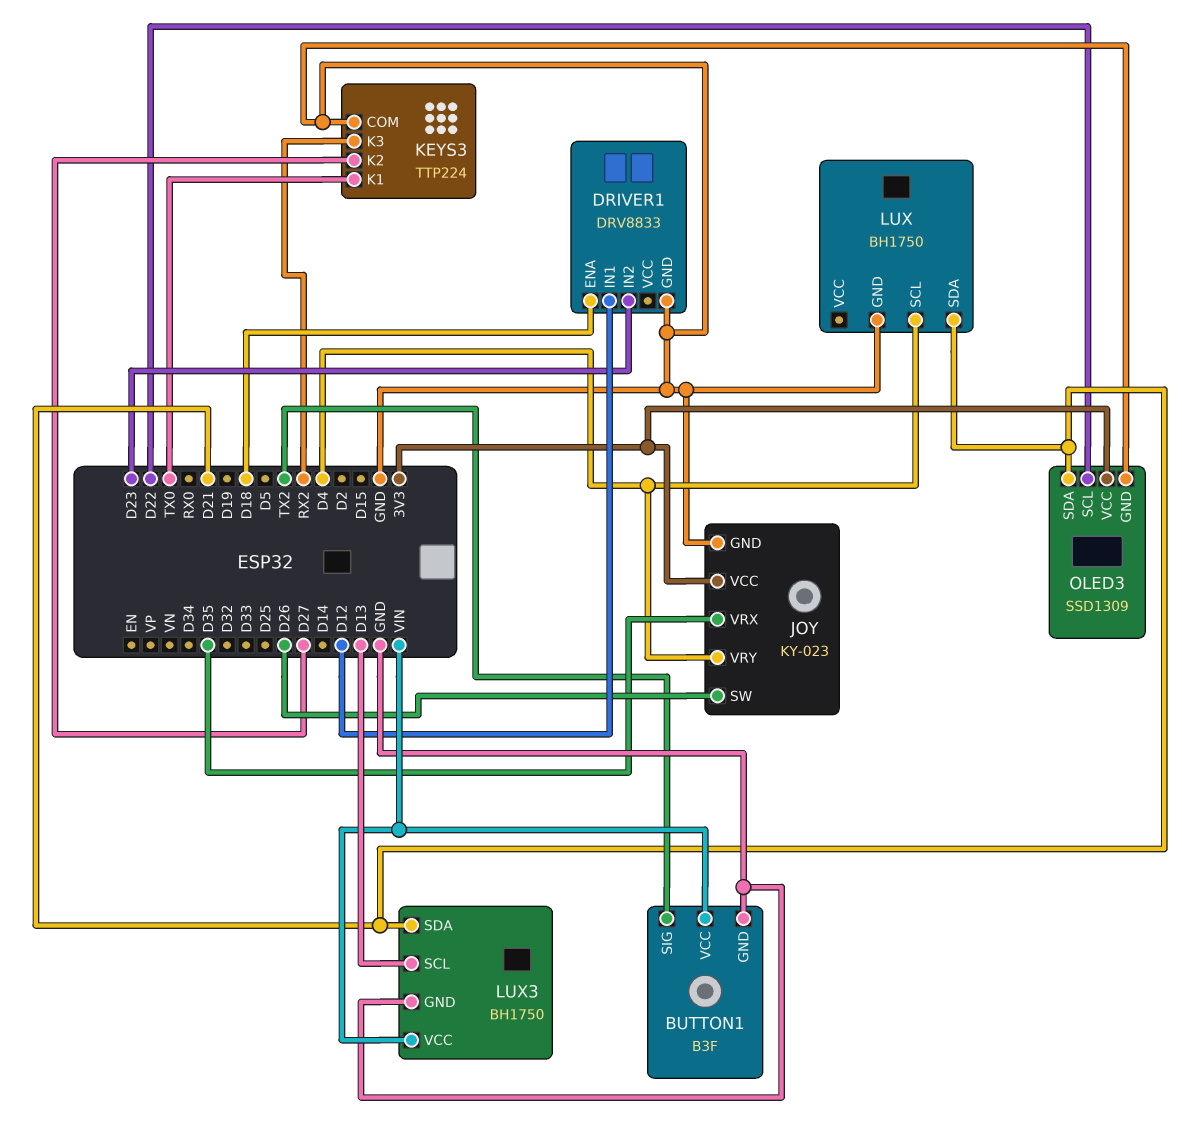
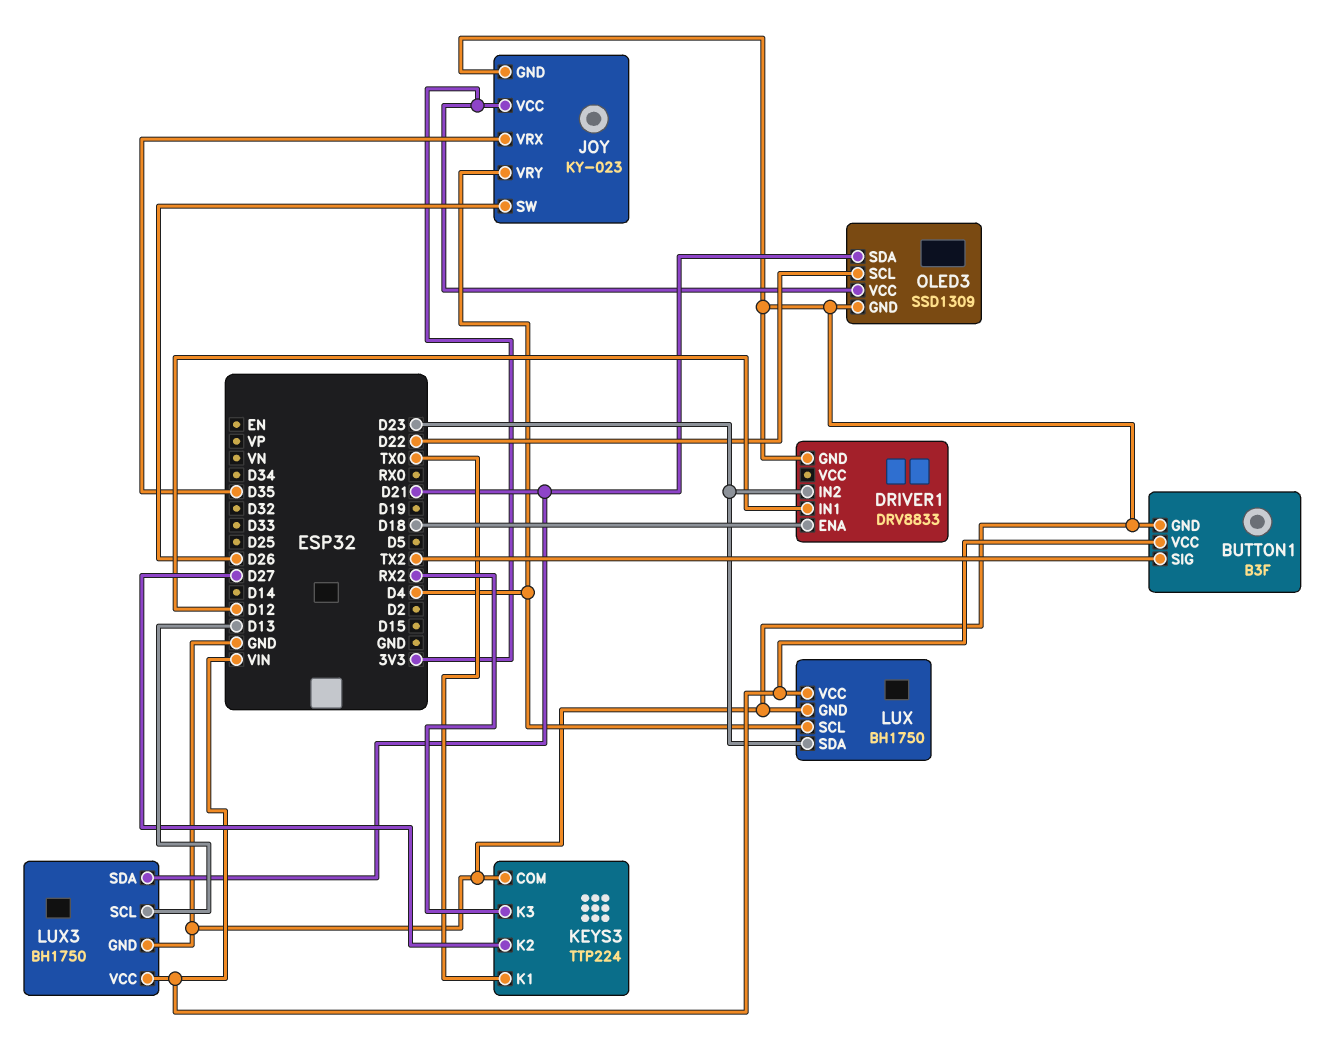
LUX pin SDA: D21 -> D23
LUX pin VCC: none -> VIN

